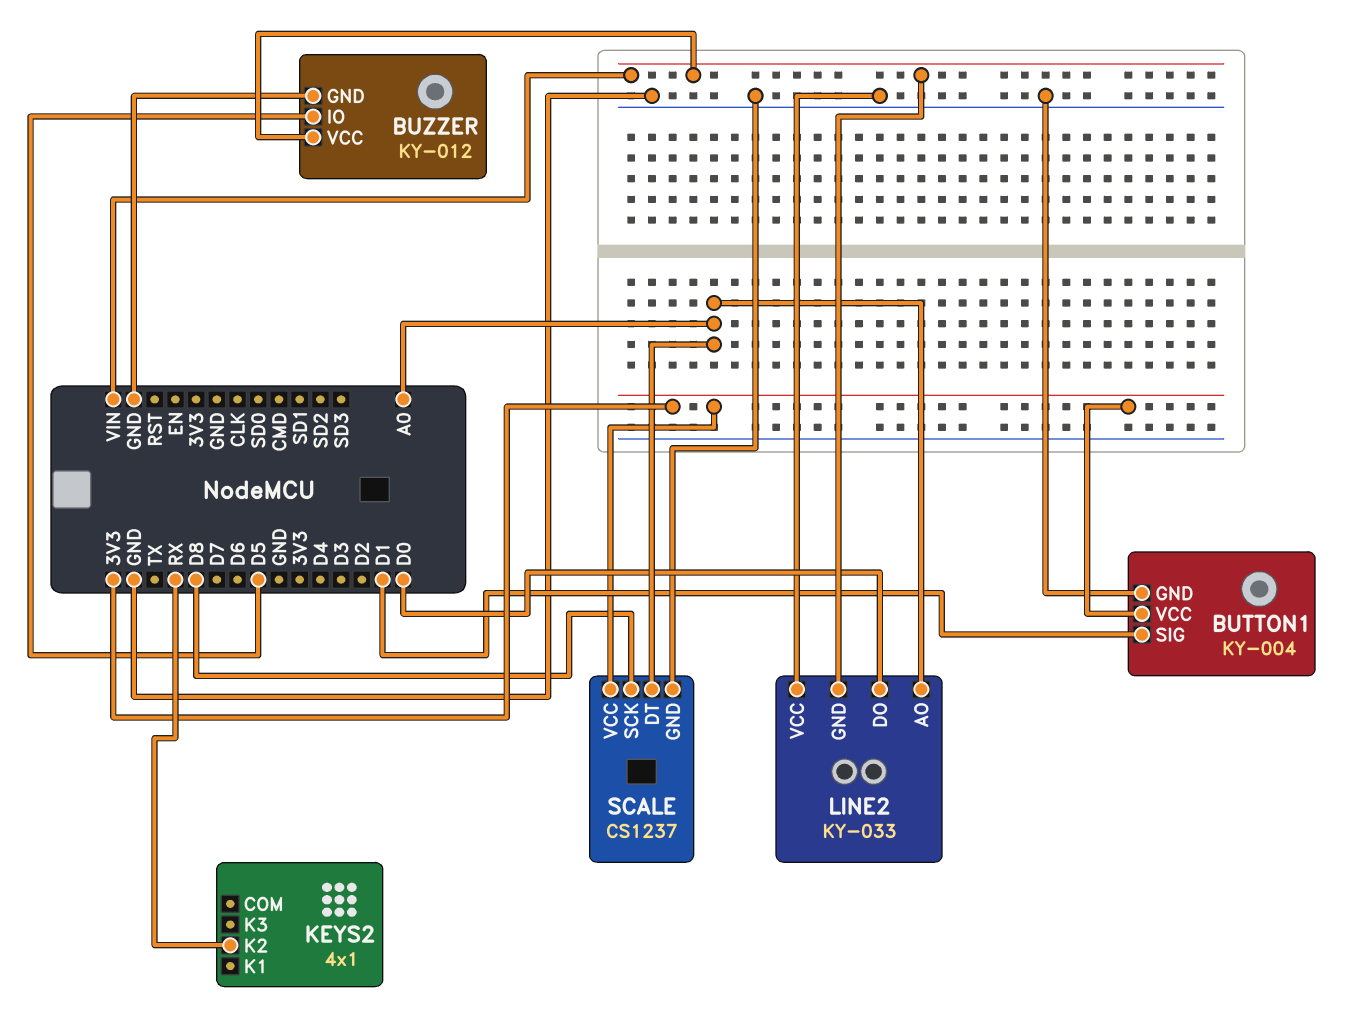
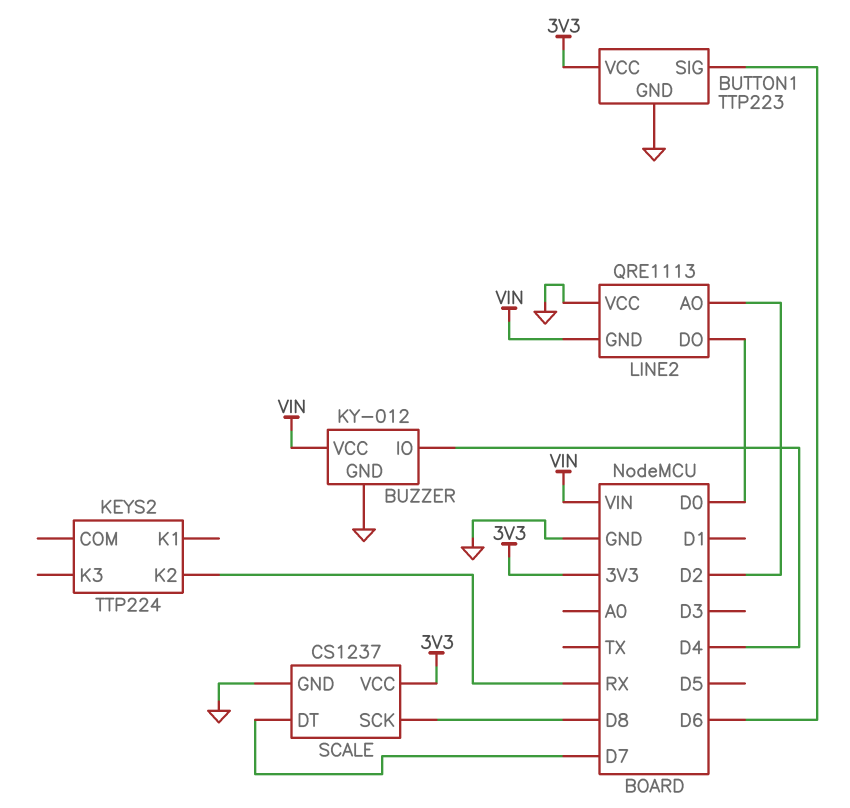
BUTTON1: KY-004 -> TTP223
BUTTON1 pin SIG: D1 -> D6
BUZZER pin IO: D5 -> D4
KEYS2: 4x1 -> TTP224
LINE2: KY-033 -> QRE1113
LINE2 pin AO: A0 -> D2
SCALE pin DT: A0 -> D7

